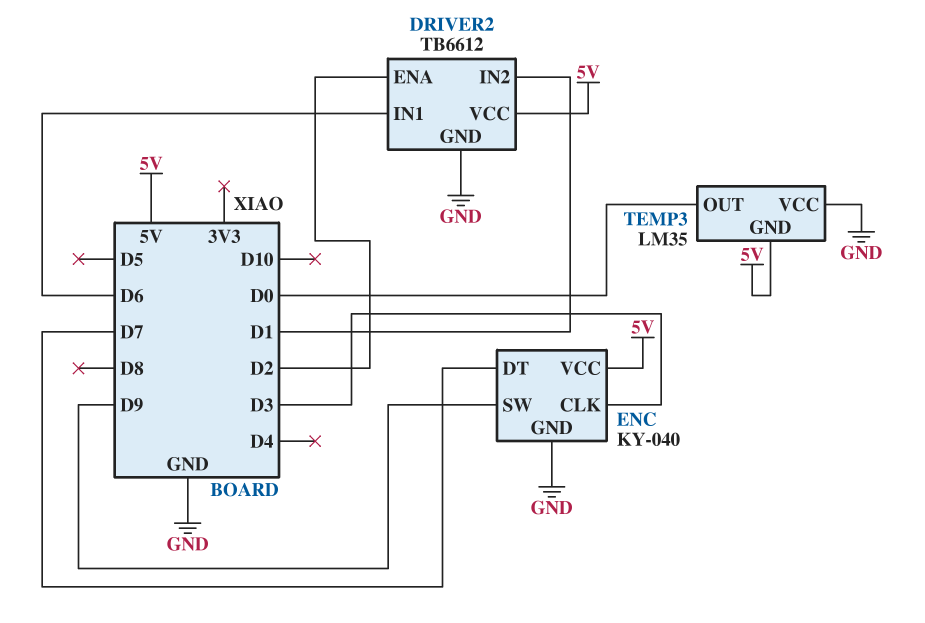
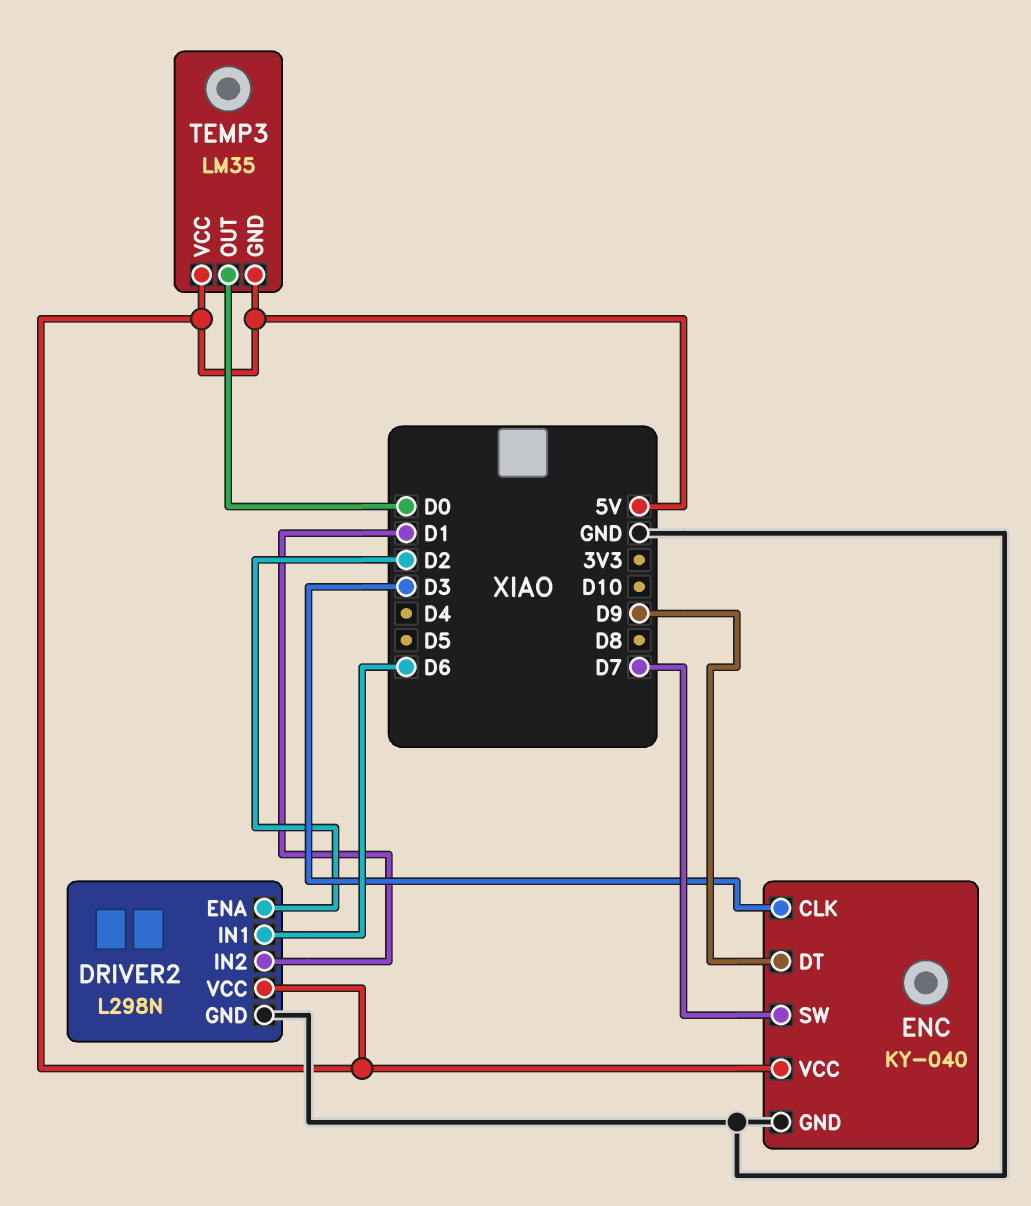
DRIVER2: TB6612 -> L298N
ENC pin DT: D7 -> D9
ENC pin SW: D9 -> D7
TEMP3 pin VCC: GND -> 5V

